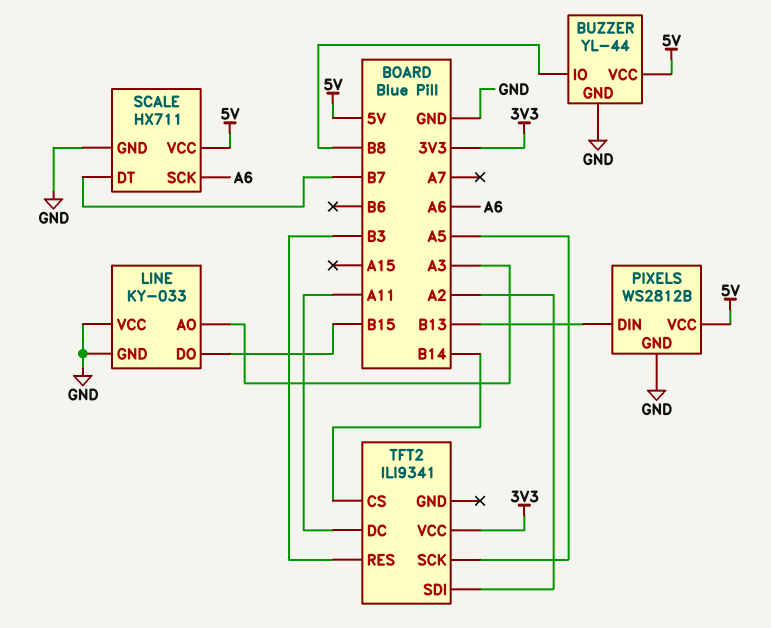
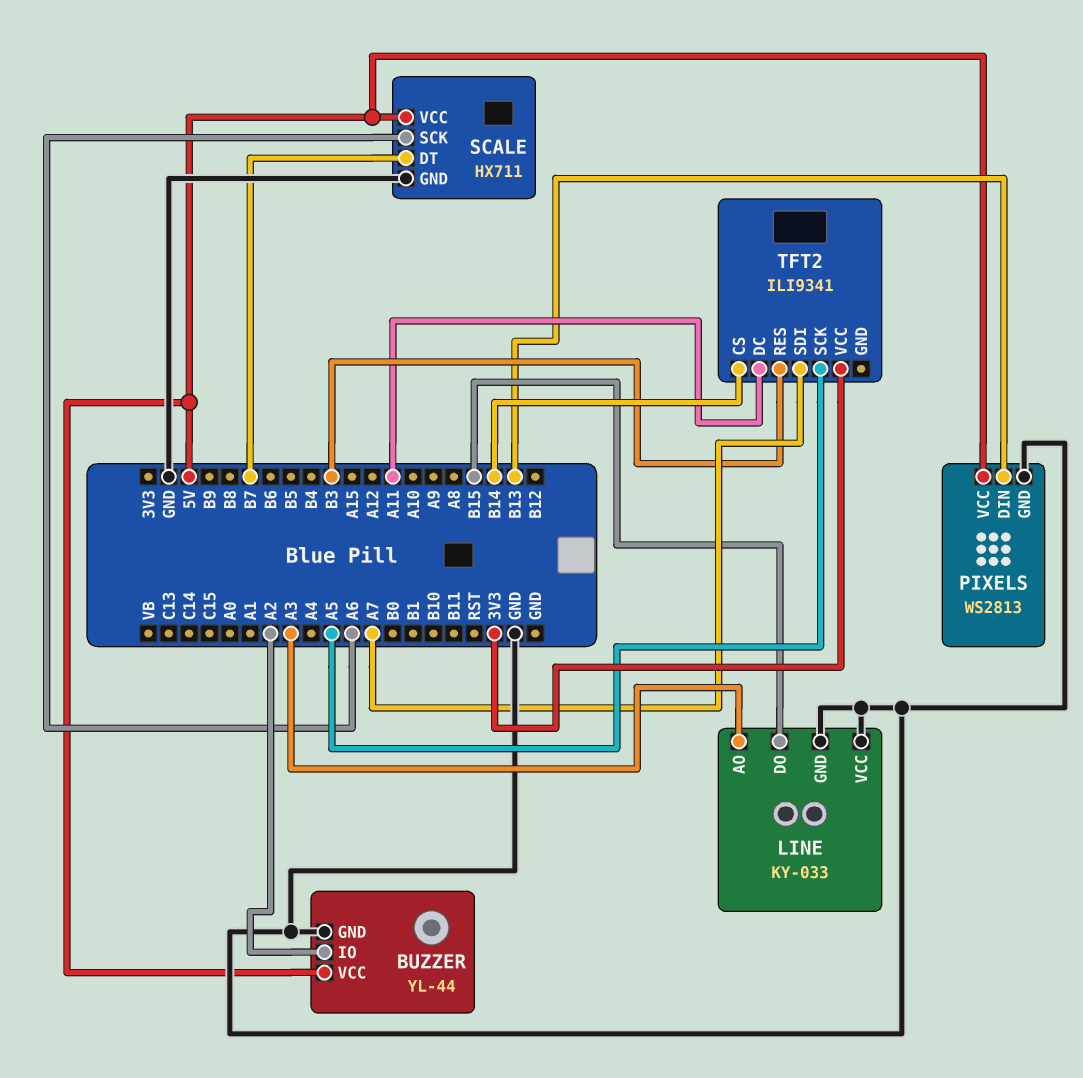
BUZZER pin IO: B8 -> A2
PIXELS: WS2812B -> WS2813
TFT2 pin SDI: A2 -> A7

